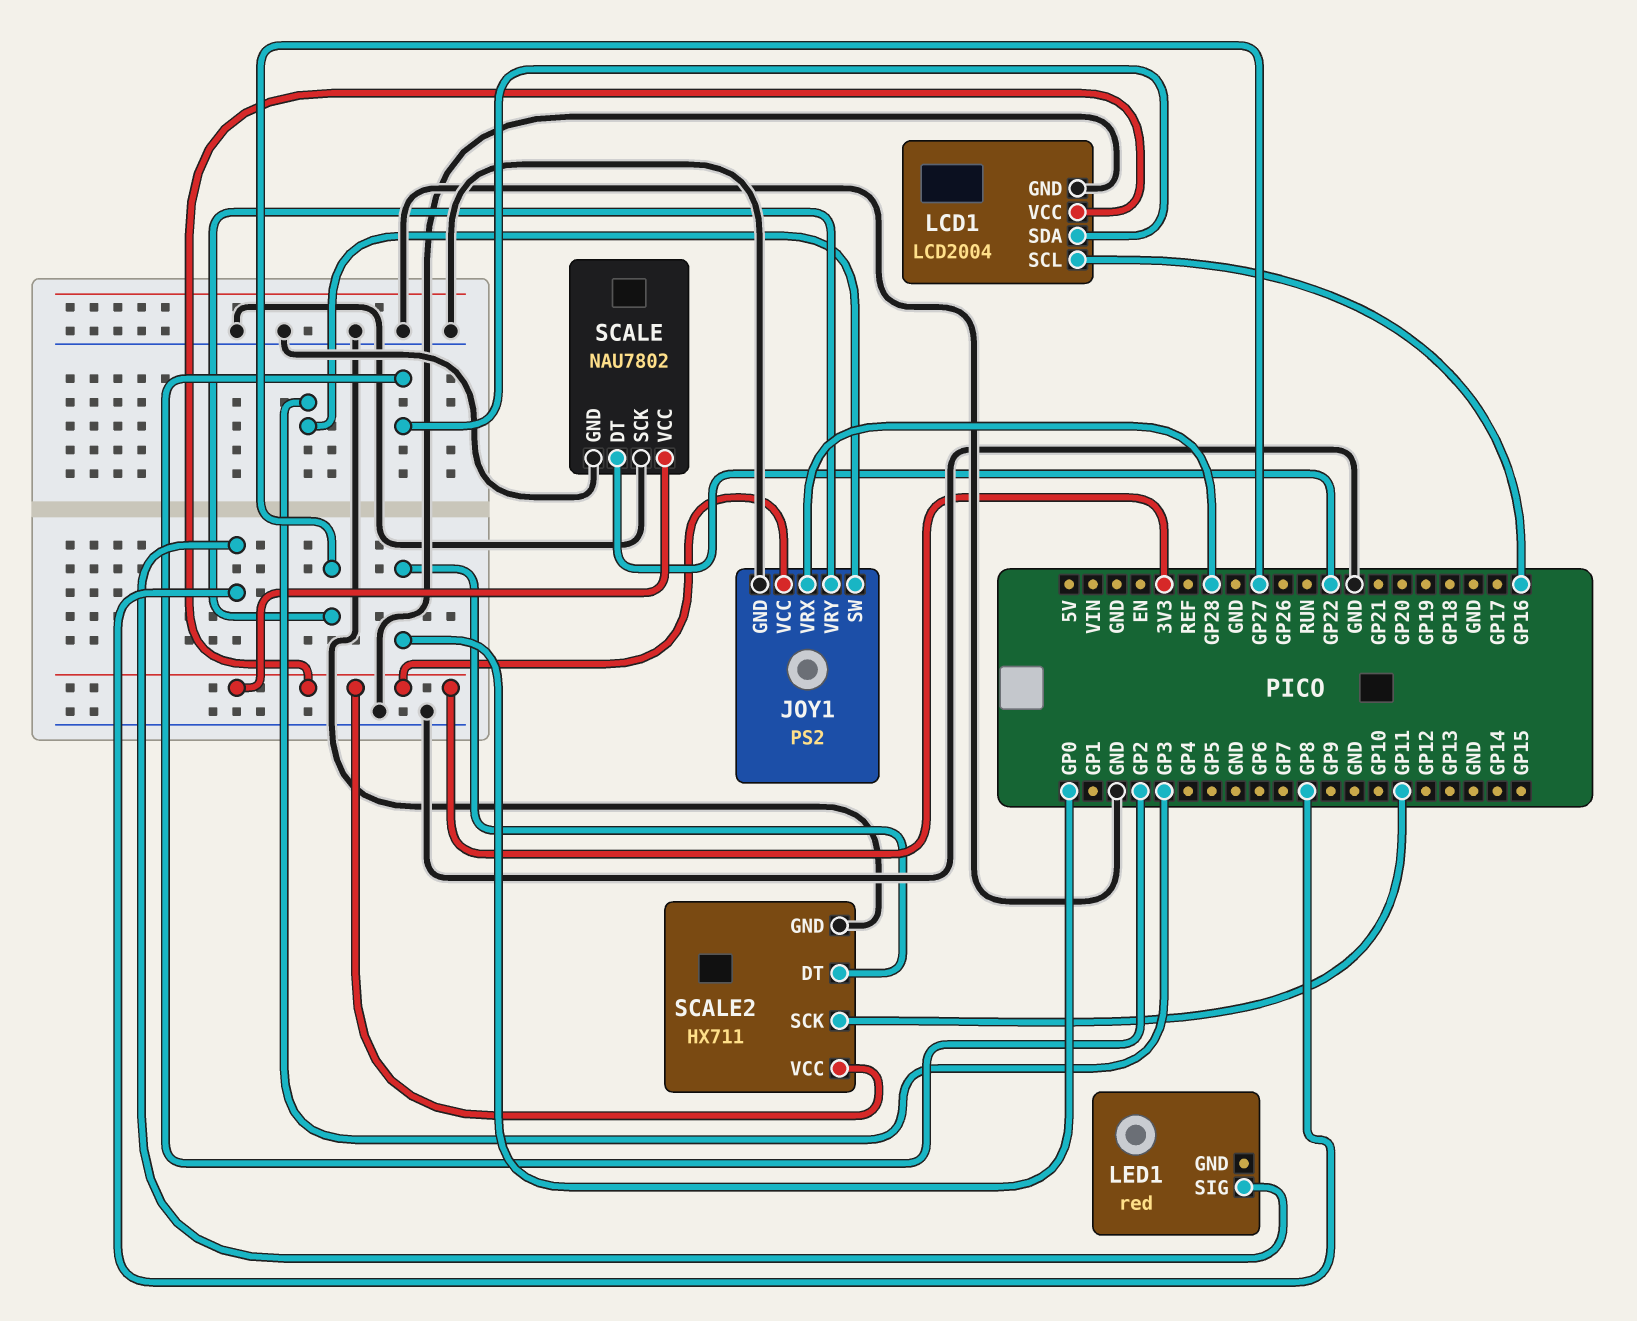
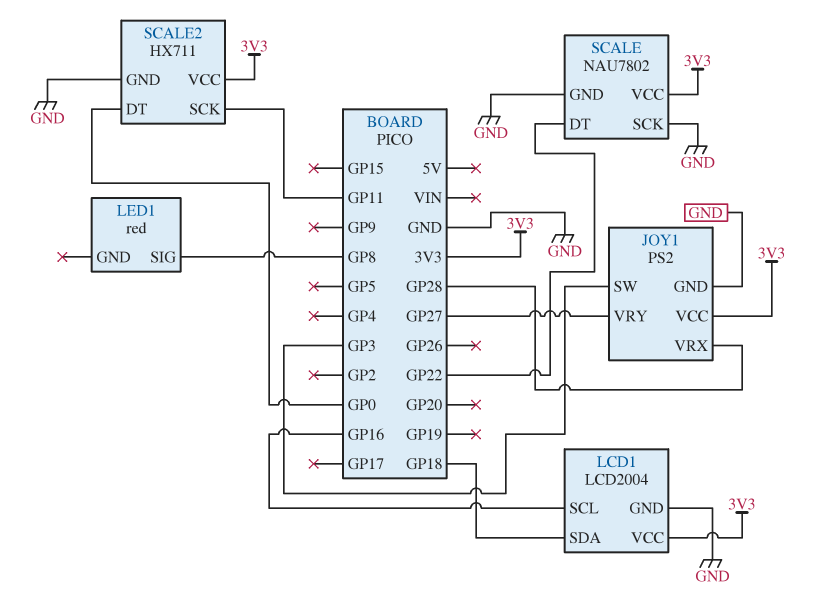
LCD1 pin SDA: GP2 -> GP18

